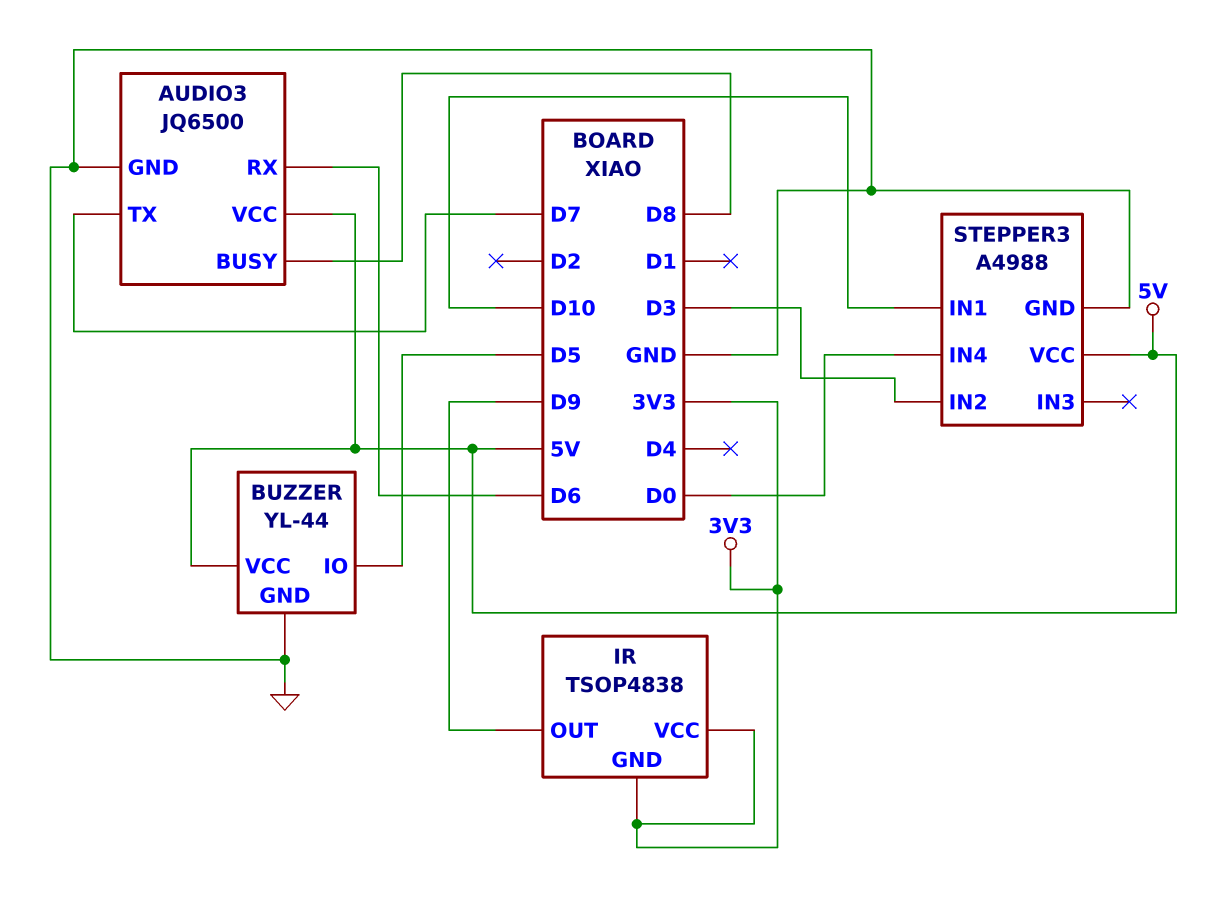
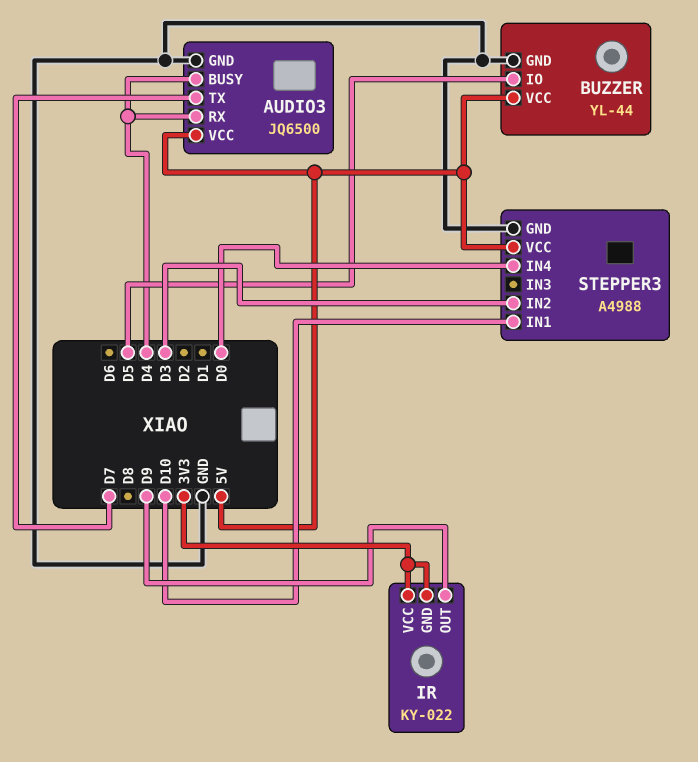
AUDIO3 pin BUSY: D8 -> D4
AUDIO3 pin RX: D6 -> D4
IR: TSOP4838 -> KY-022

